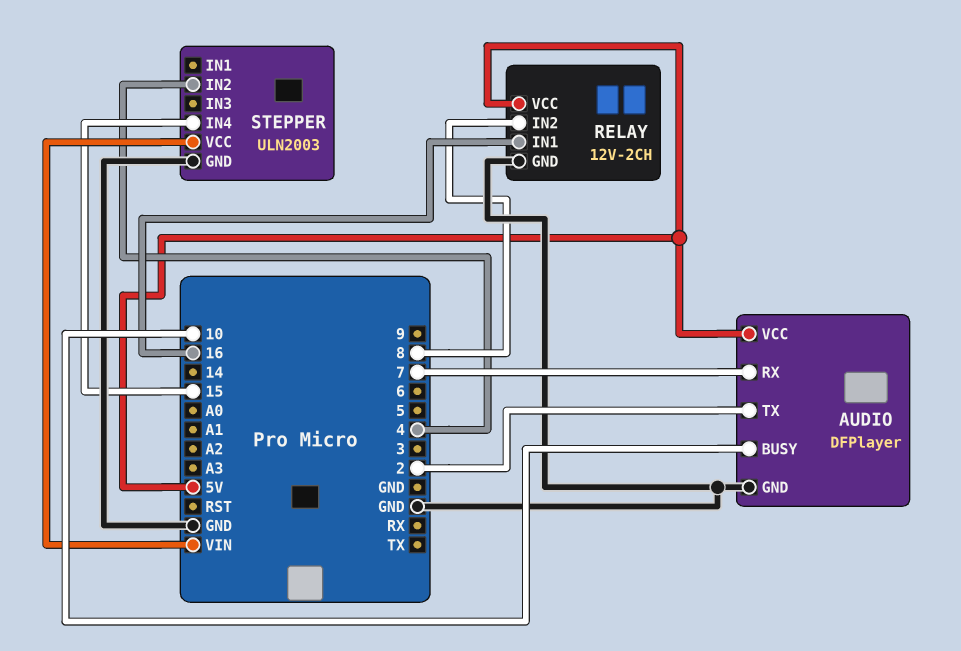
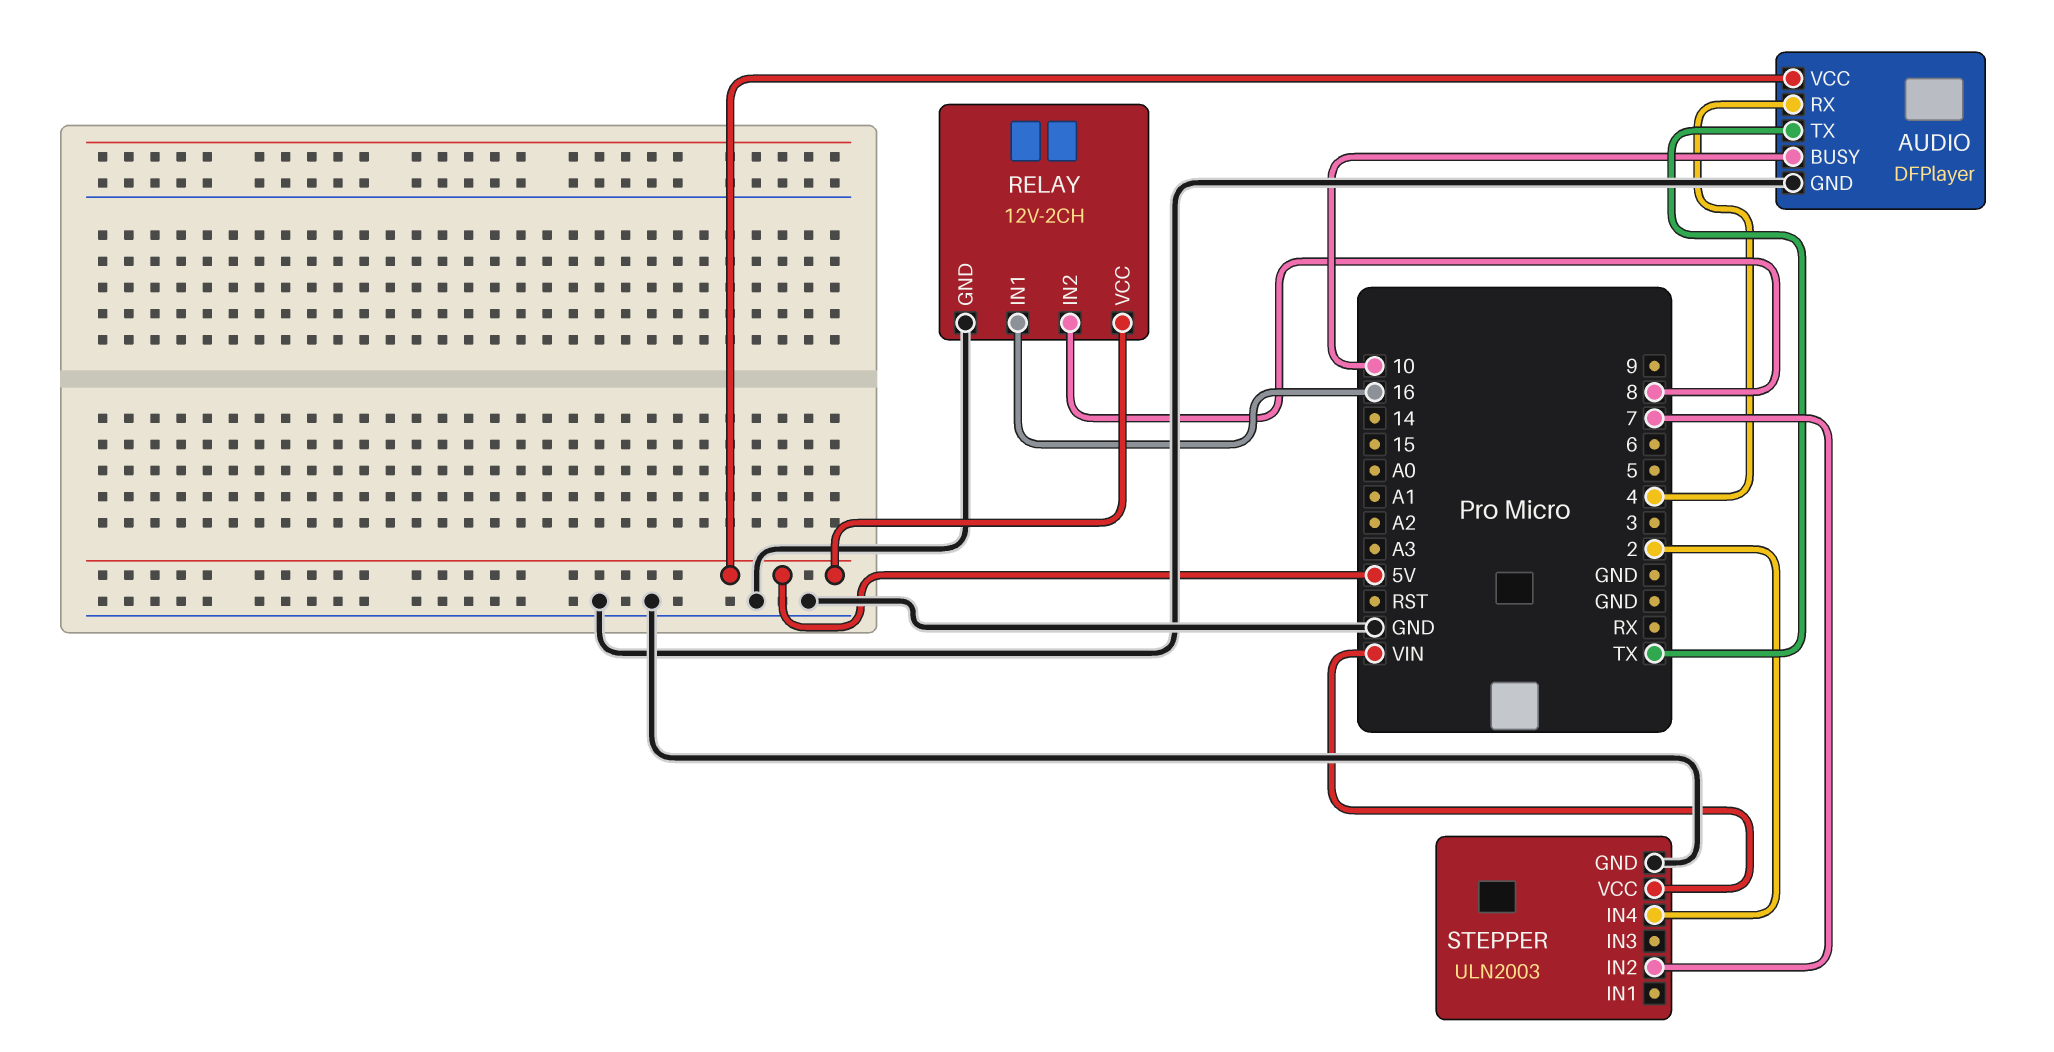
AUDIO pin RX: 7 -> 4
AUDIO pin TX: 2 -> TX
STEPPER pin IN2: 4 -> 7
STEPPER pin IN4: 15 -> 2

